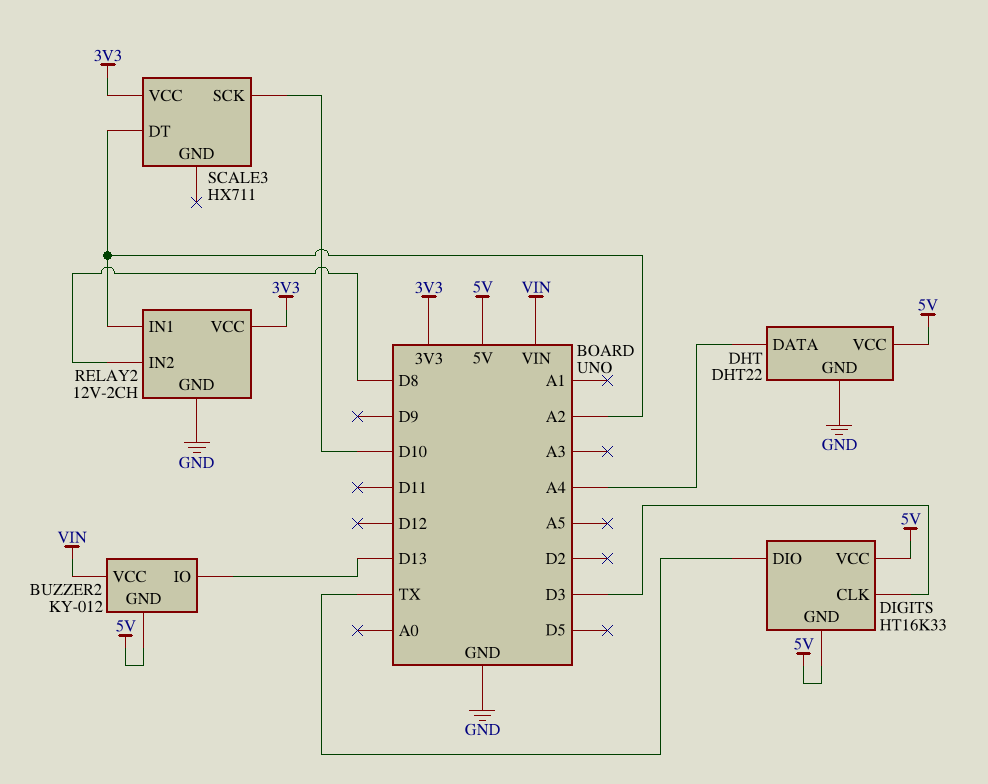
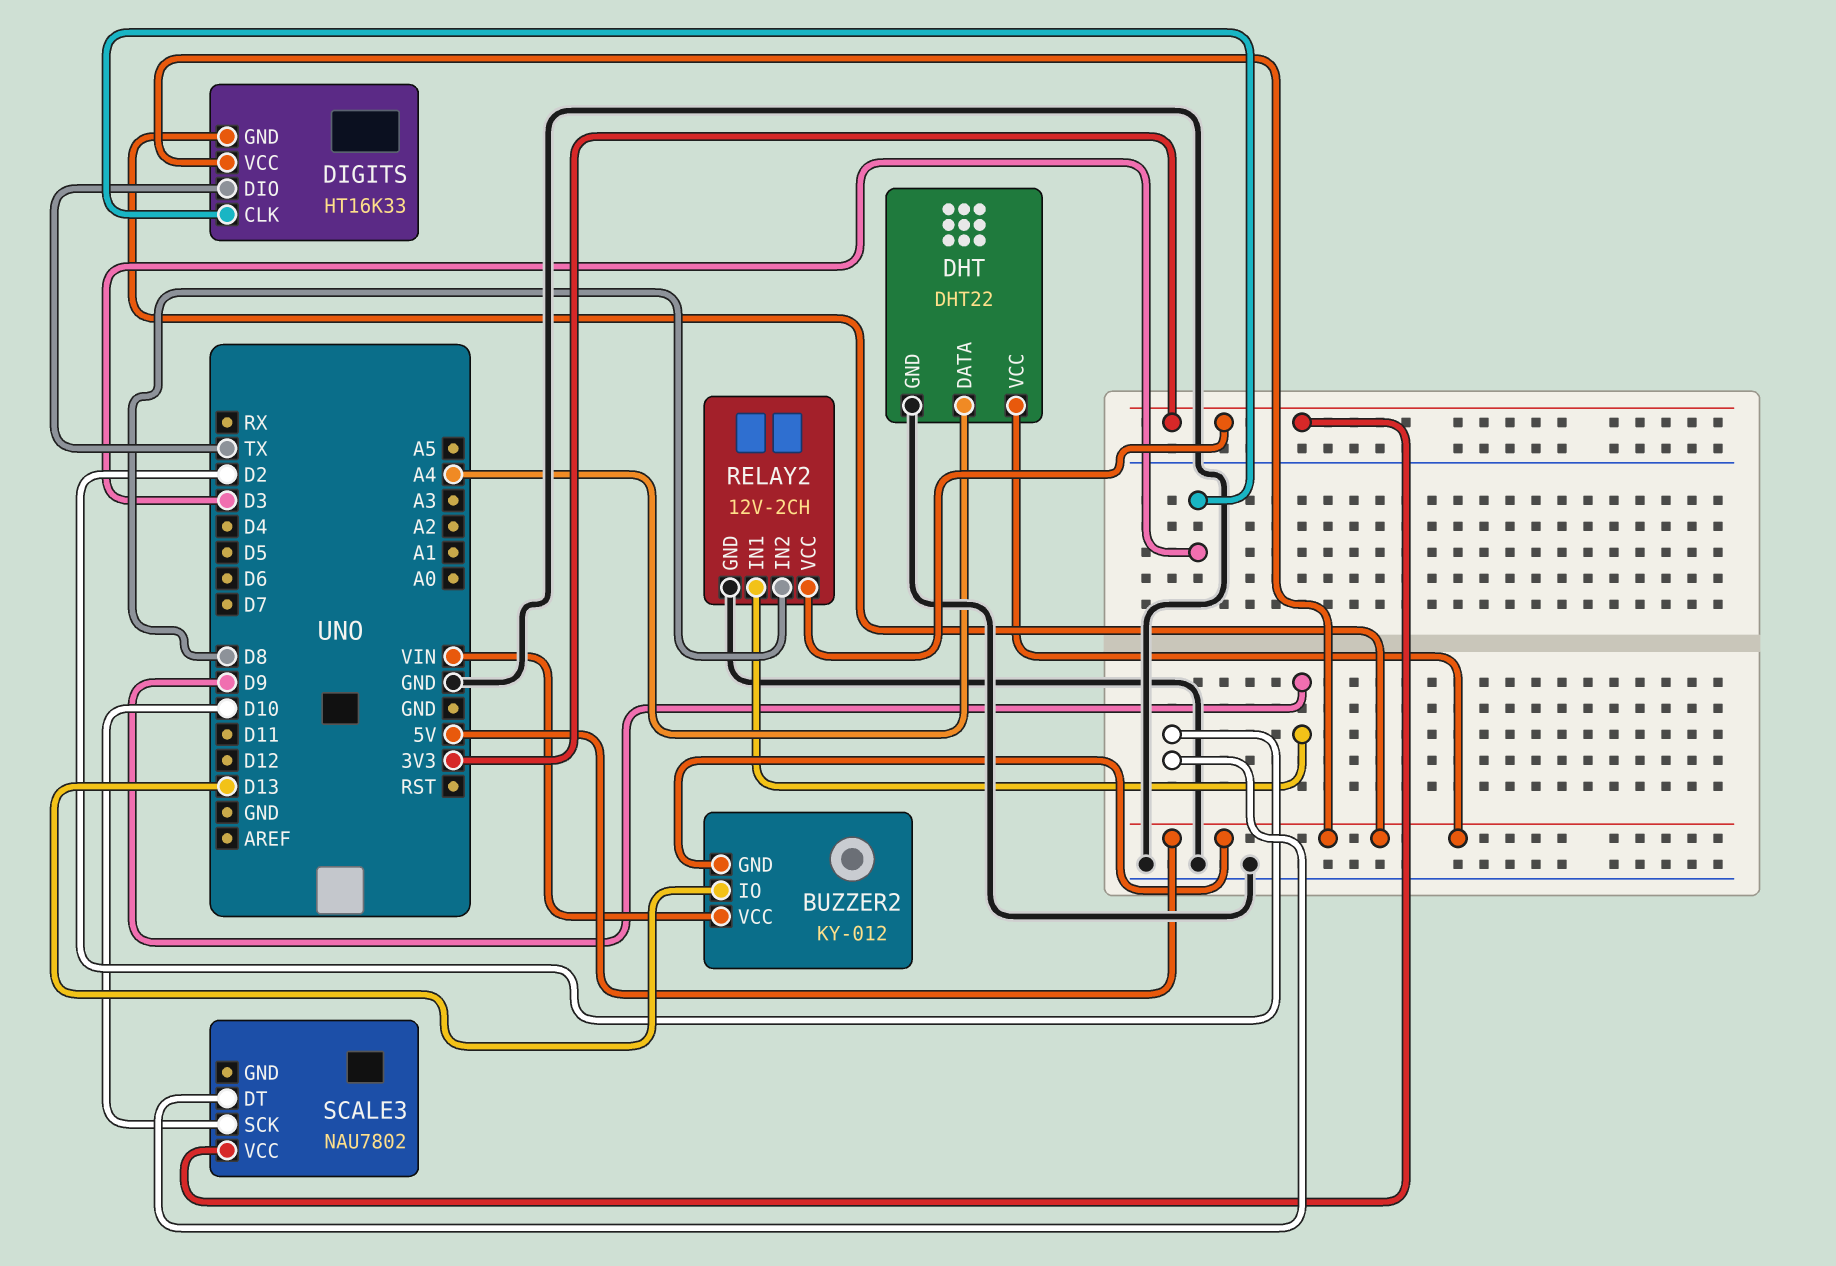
RELAY2 pin IN1: A2 -> D9
SCALE3: HX711 -> NAU7802
SCALE3 pin DT: A2 -> D2

